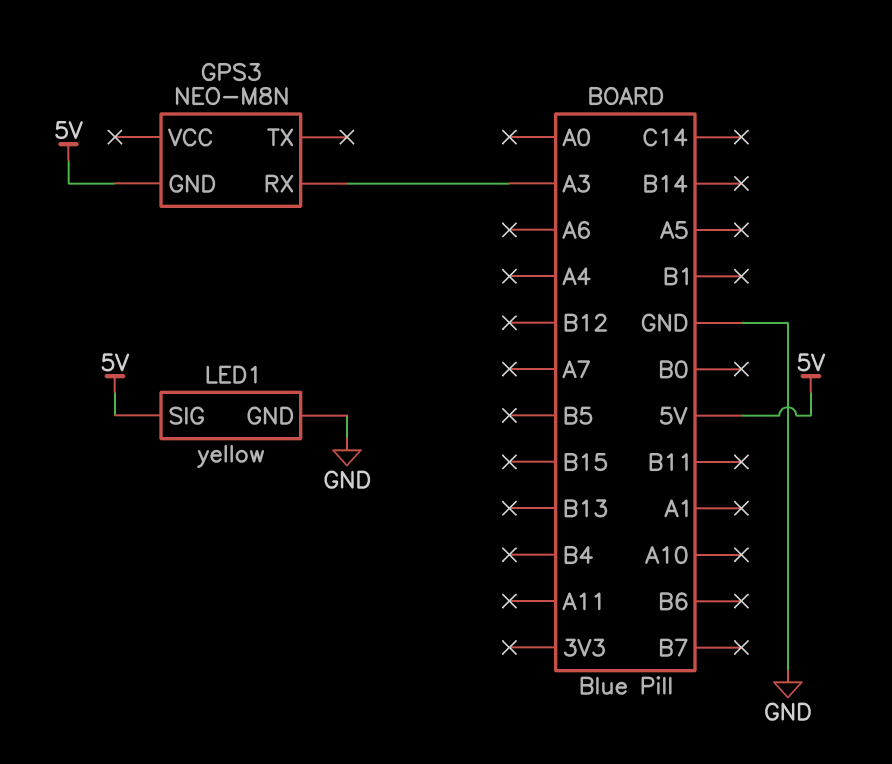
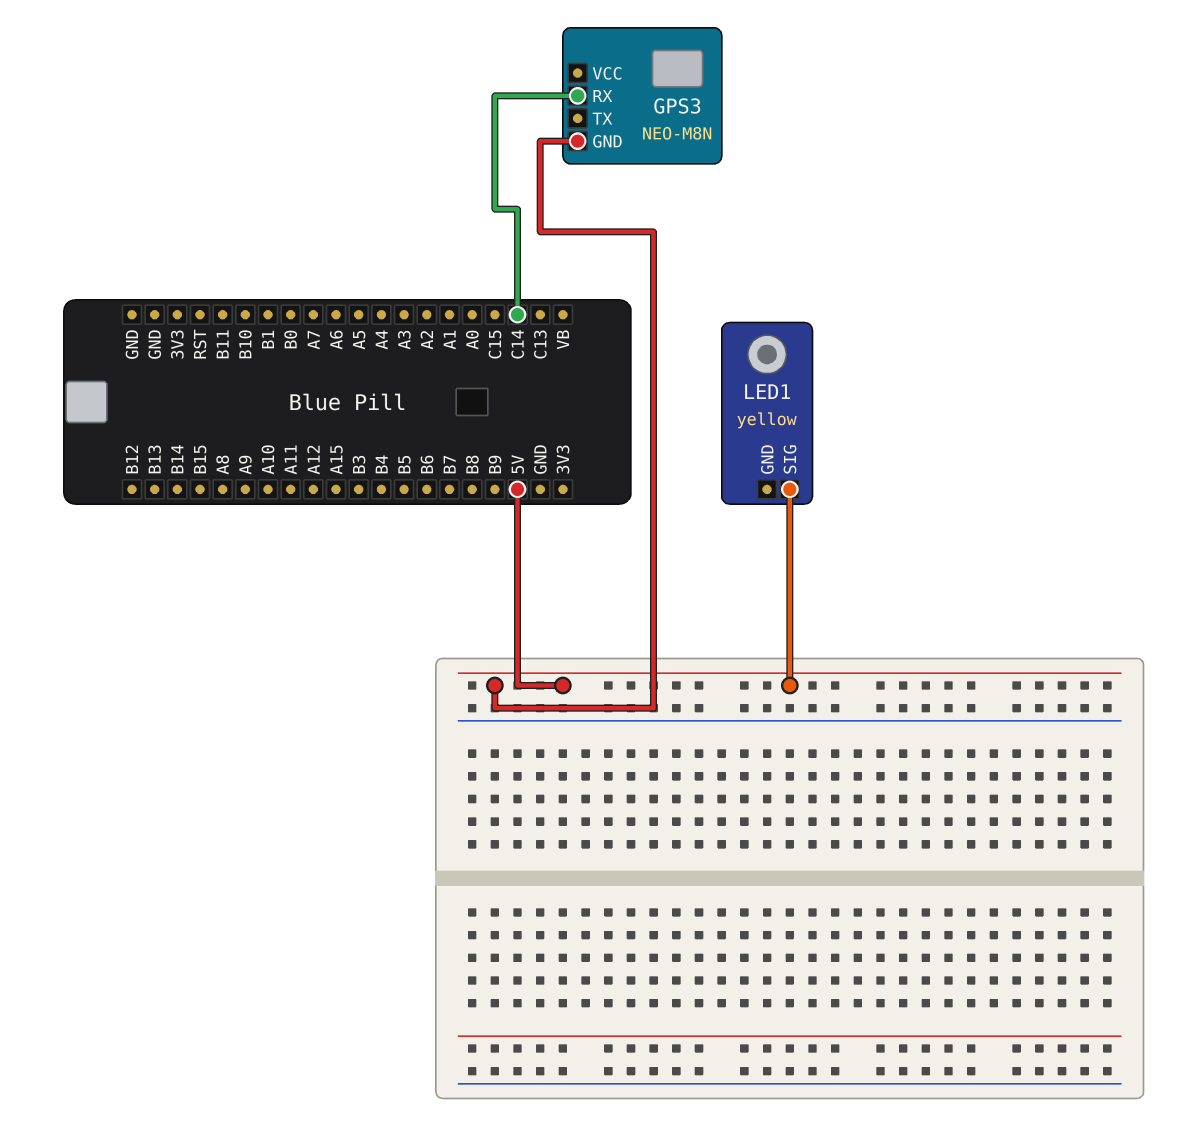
GPS3 pin RX: A3 -> C14
LED1 pin GND: GND -> none

